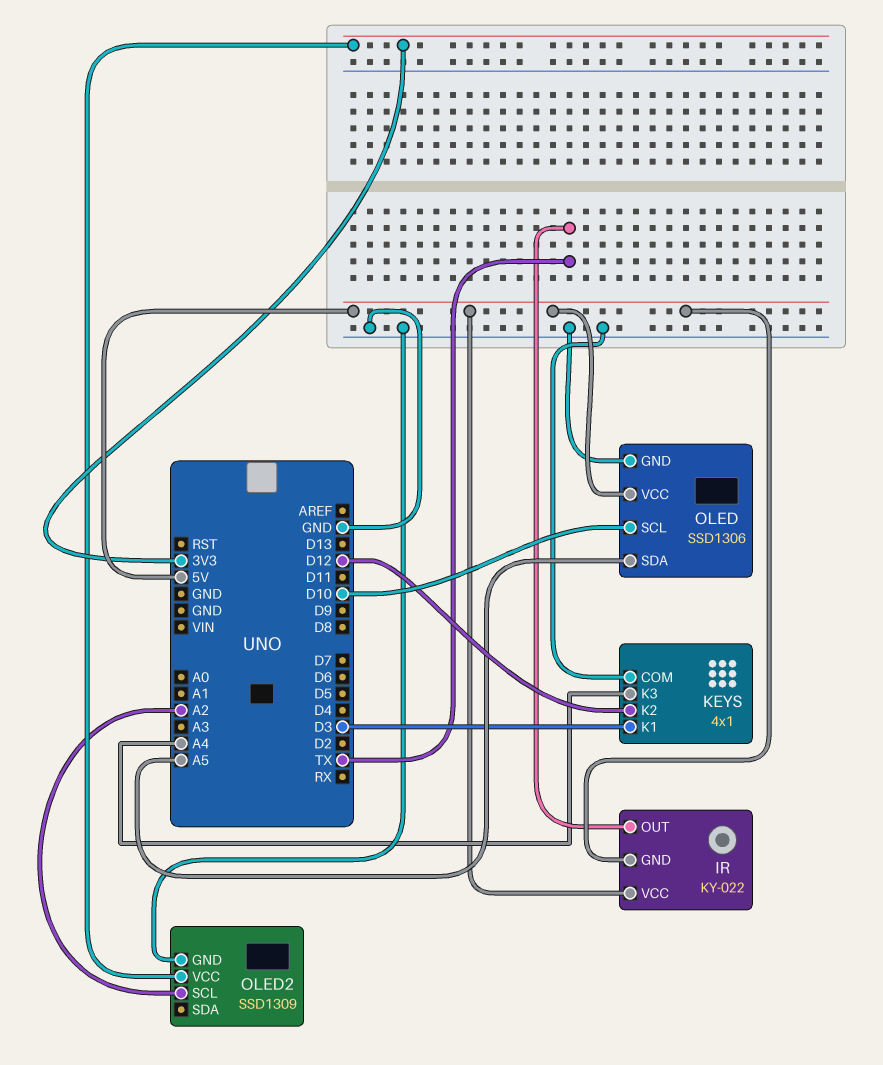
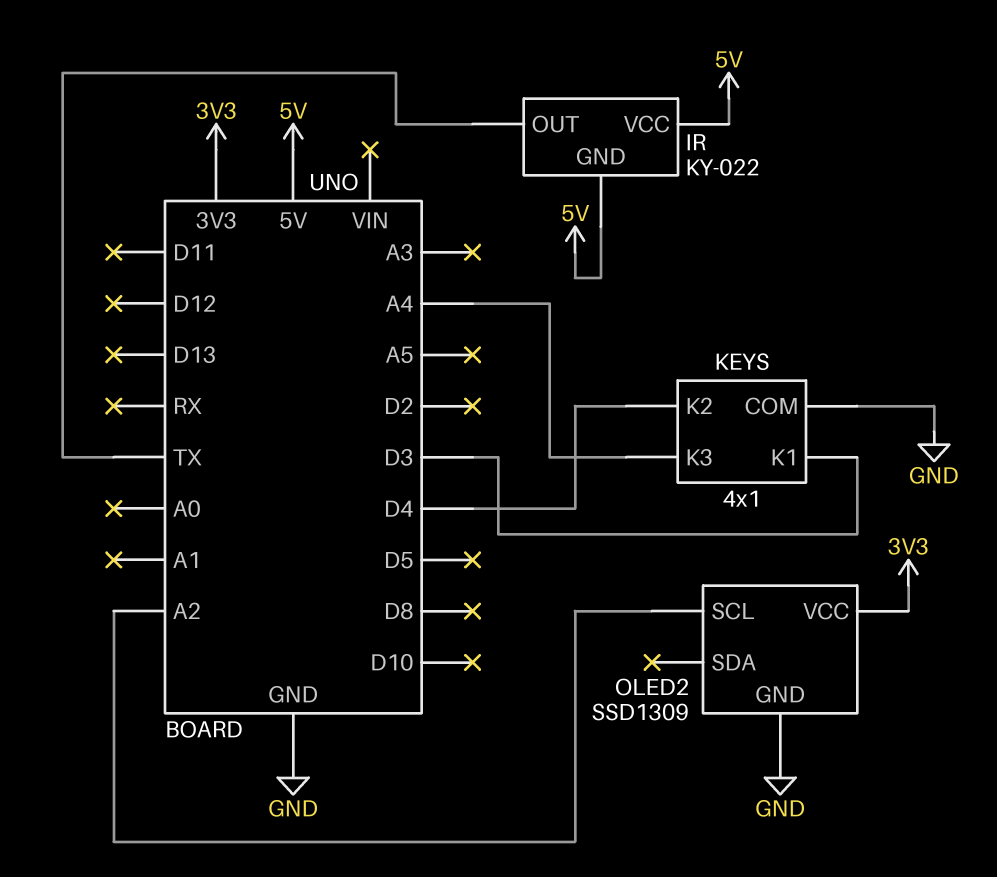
KEYS pin K2: D12 -> D4
OLED: SSD1306 -> none
OLED pin GND: GND -> none
OLED pin SCL: D10 -> none
OLED pin SDA: A5 -> none
OLED pin VCC: 5V -> none

